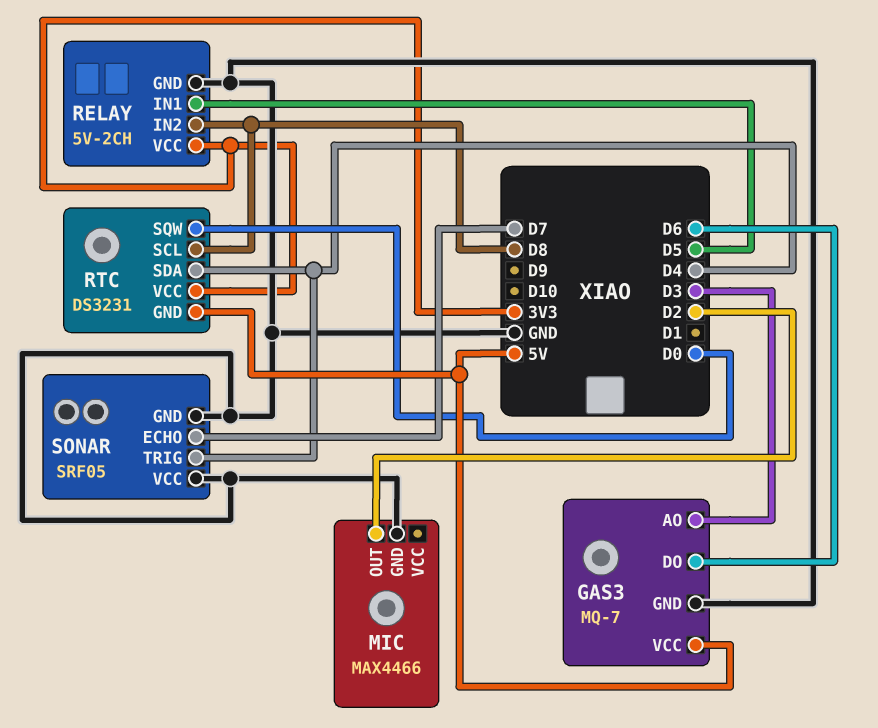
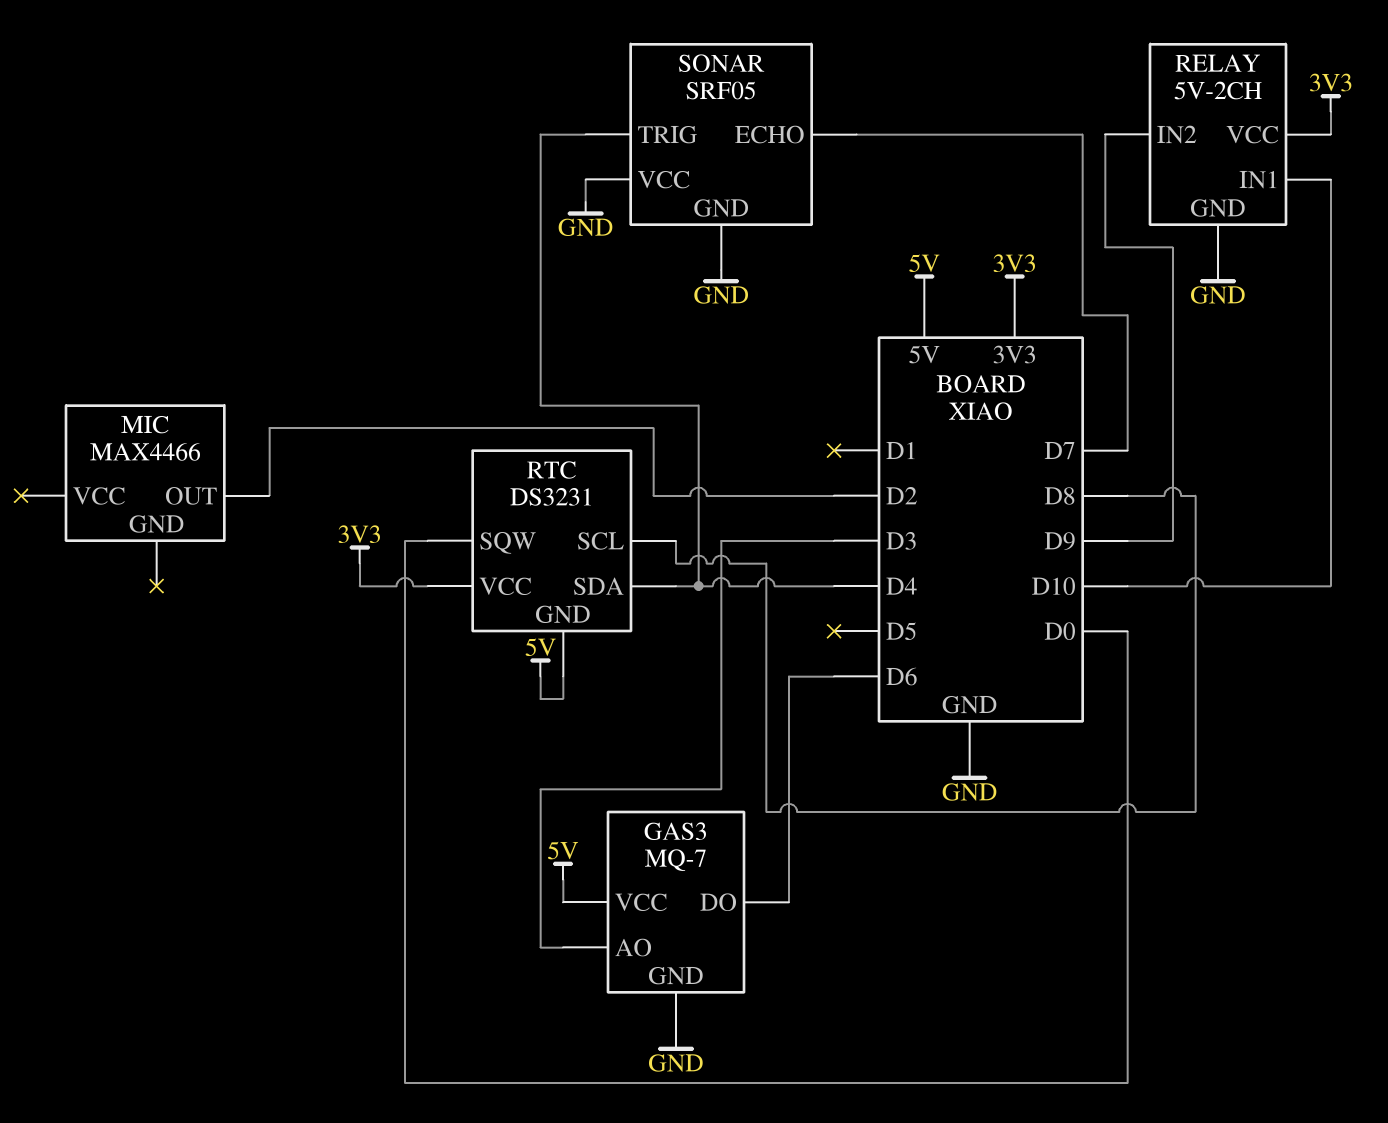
MIC pin GND: GND -> none
RELAY pin IN1: D5 -> D10
RELAY pin IN2: D8 -> D9

